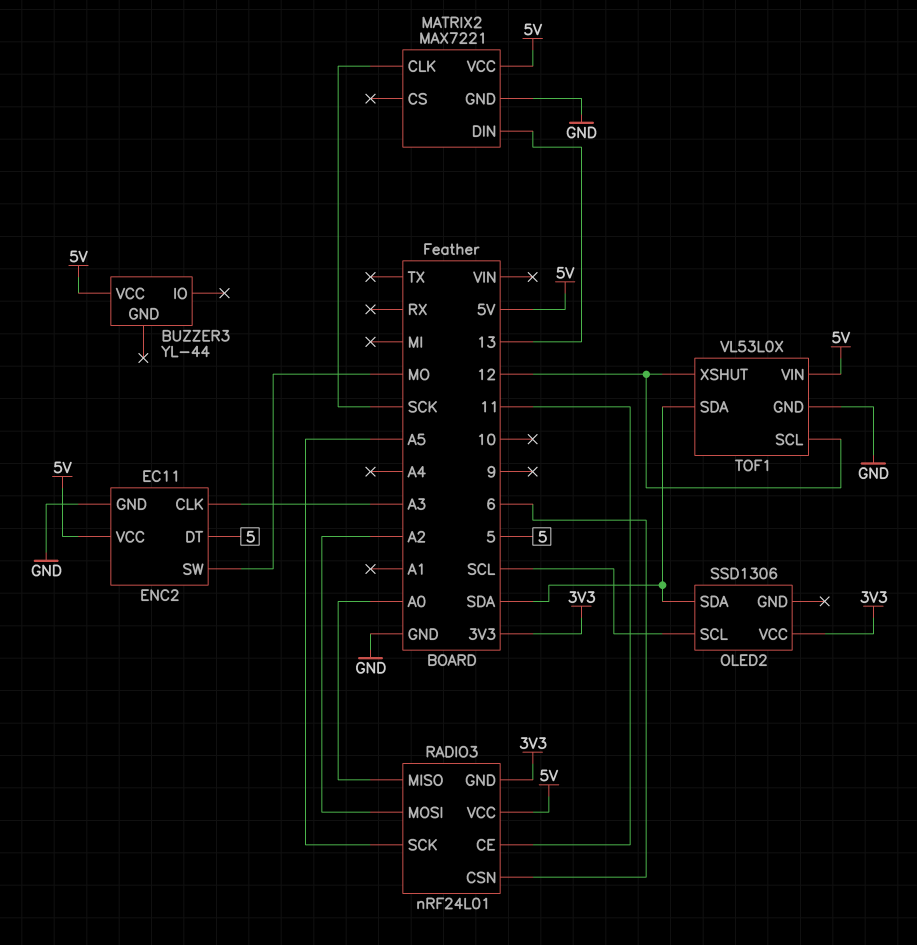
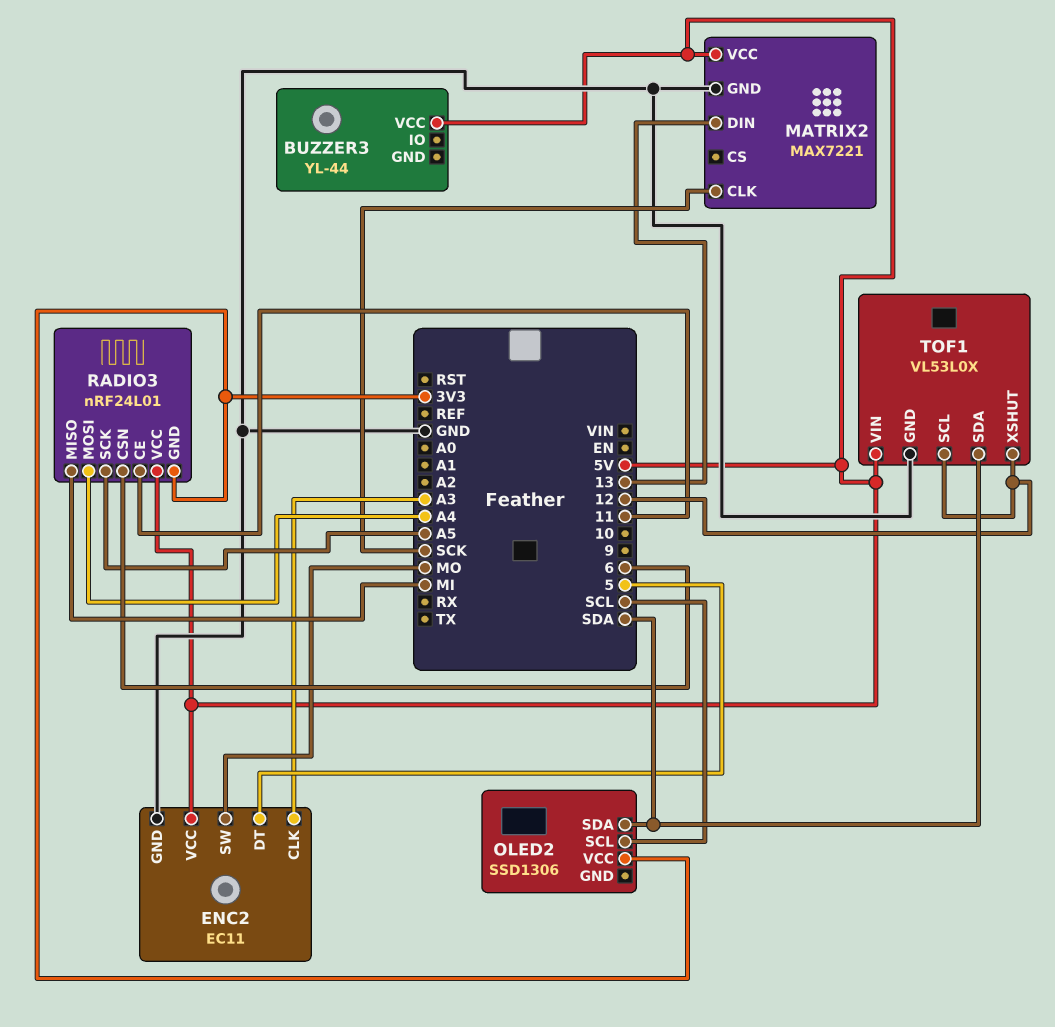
RADIO3 pin MISO: A0 -> MI
RADIO3 pin MOSI: A2 -> A4

